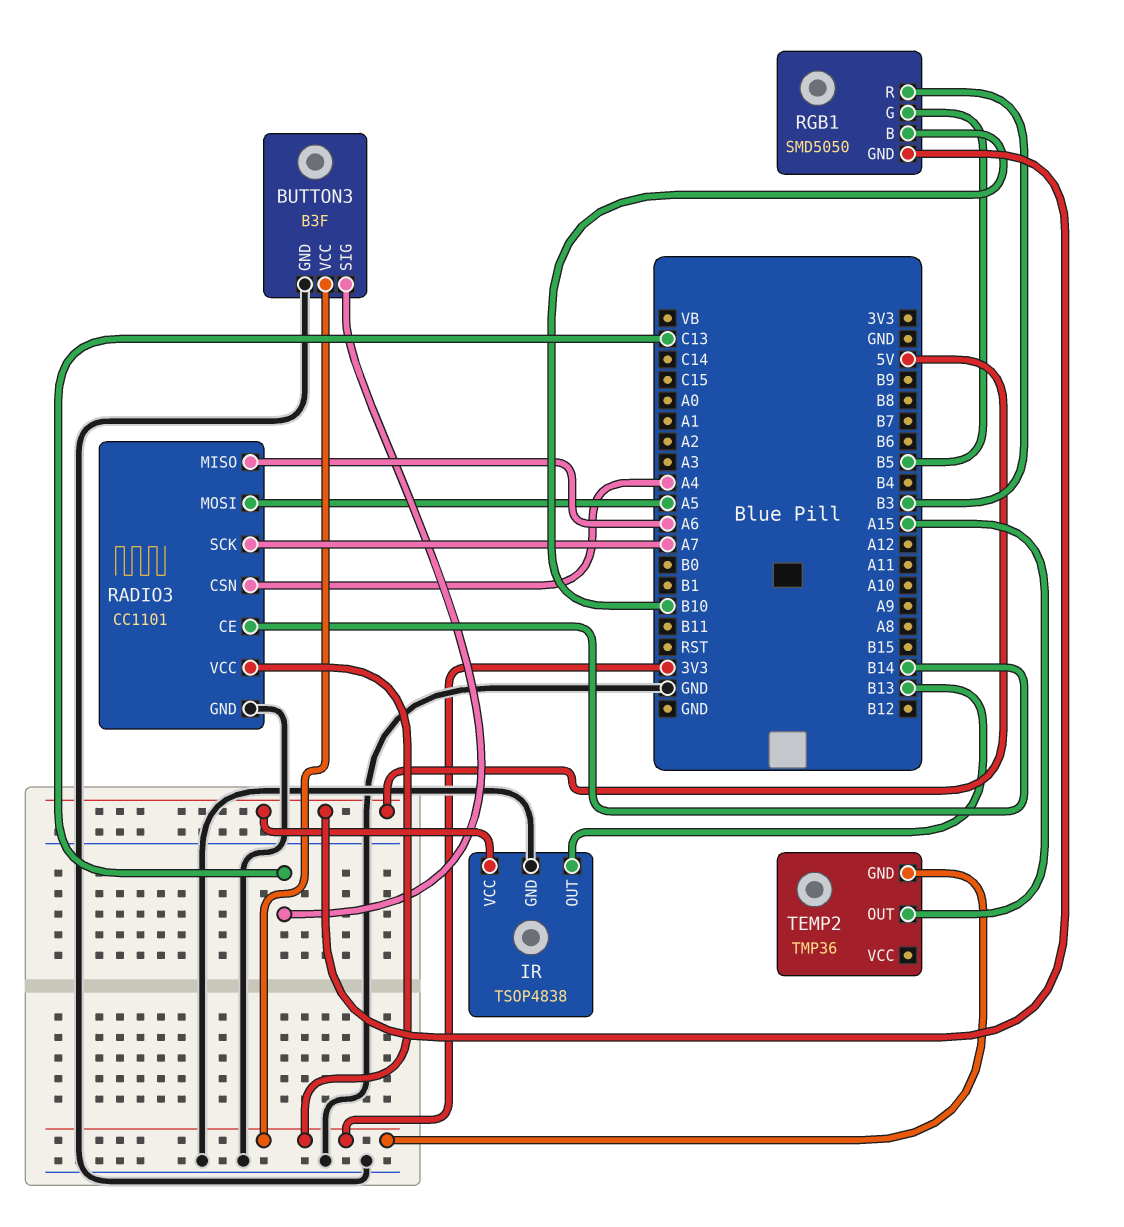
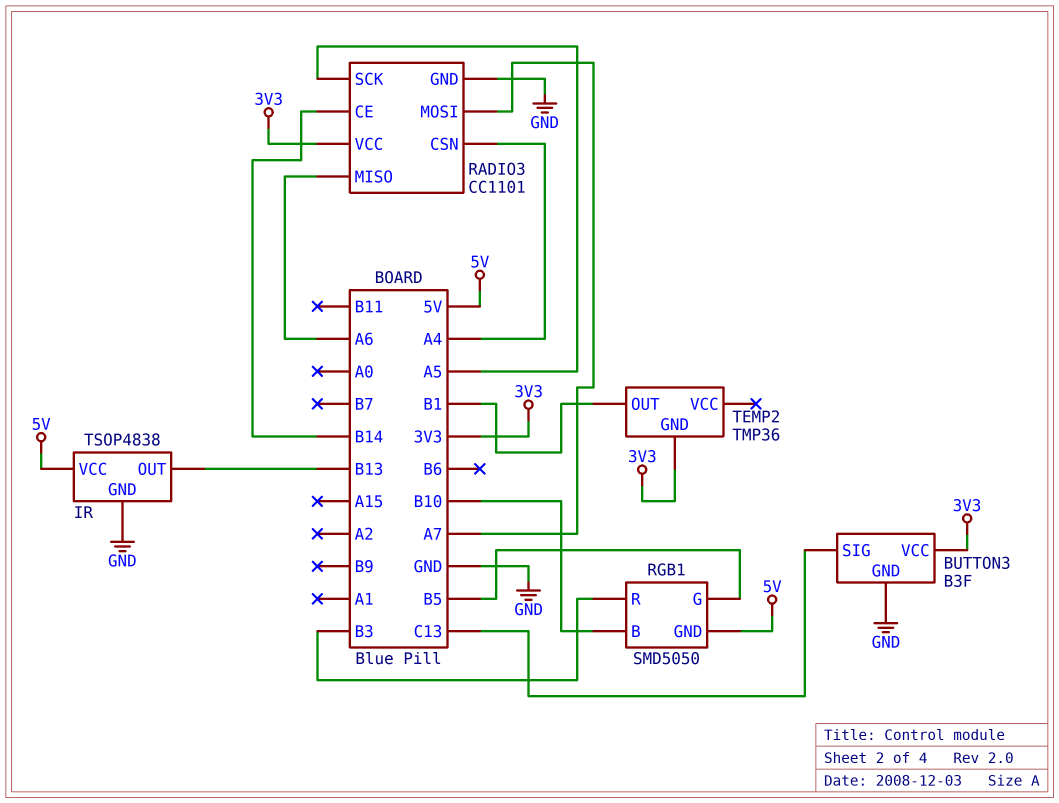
RADIO3 pin MOSI: A5 -> A7
RADIO3 pin SCK: A7 -> A5
TEMP2 pin OUT: A15 -> B1

